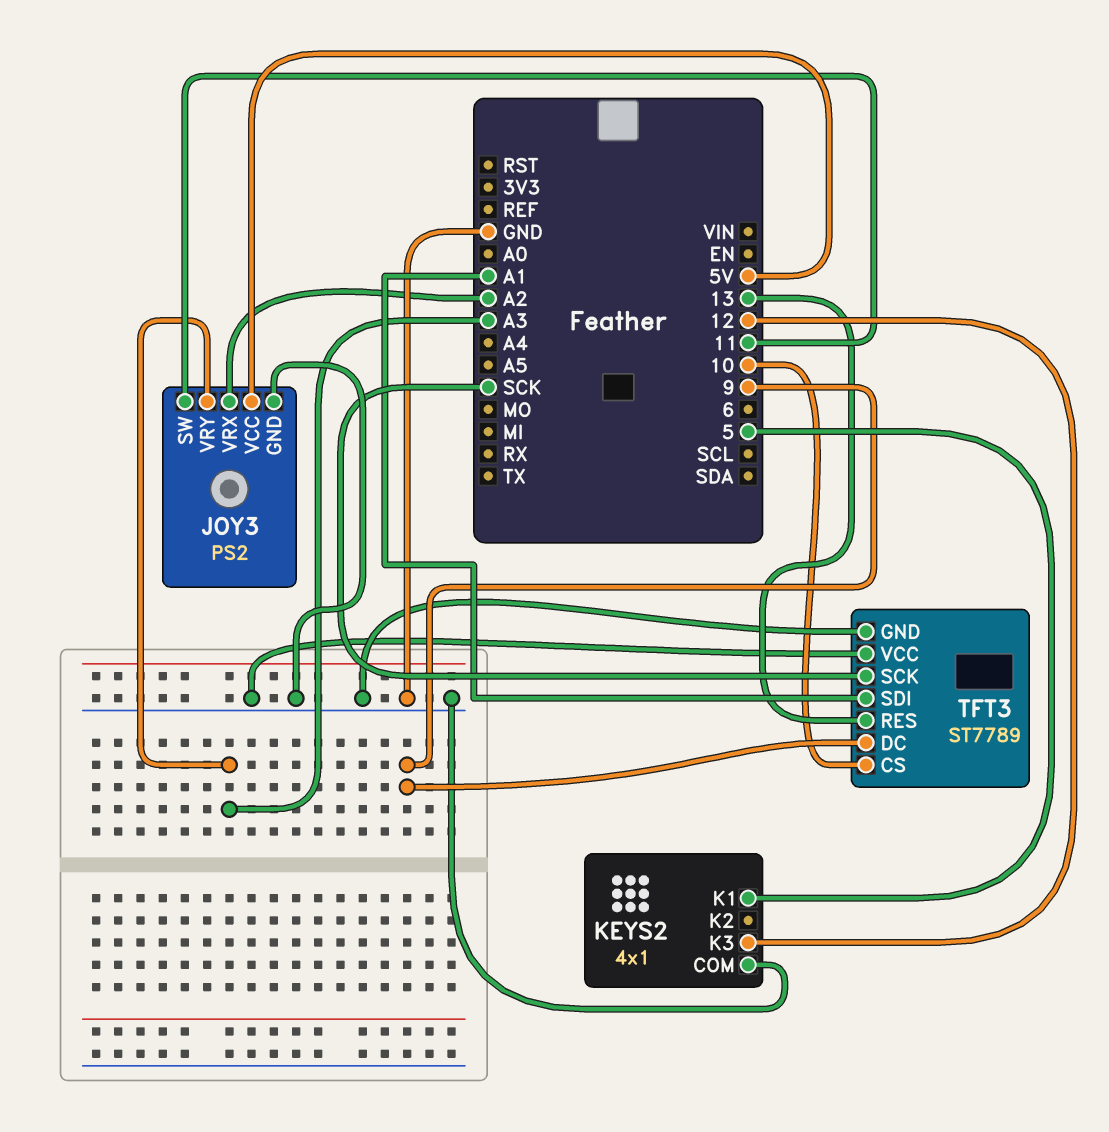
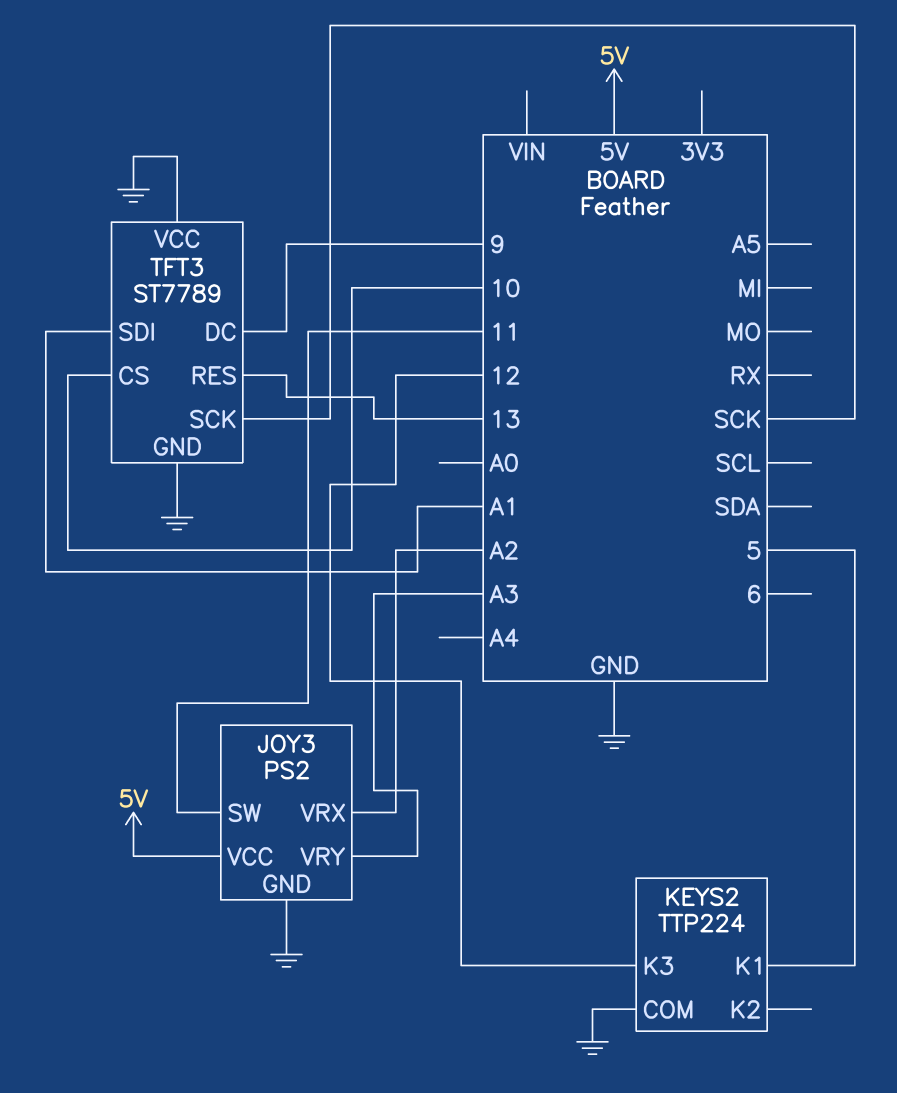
KEYS2: 4x1 -> TTP224

